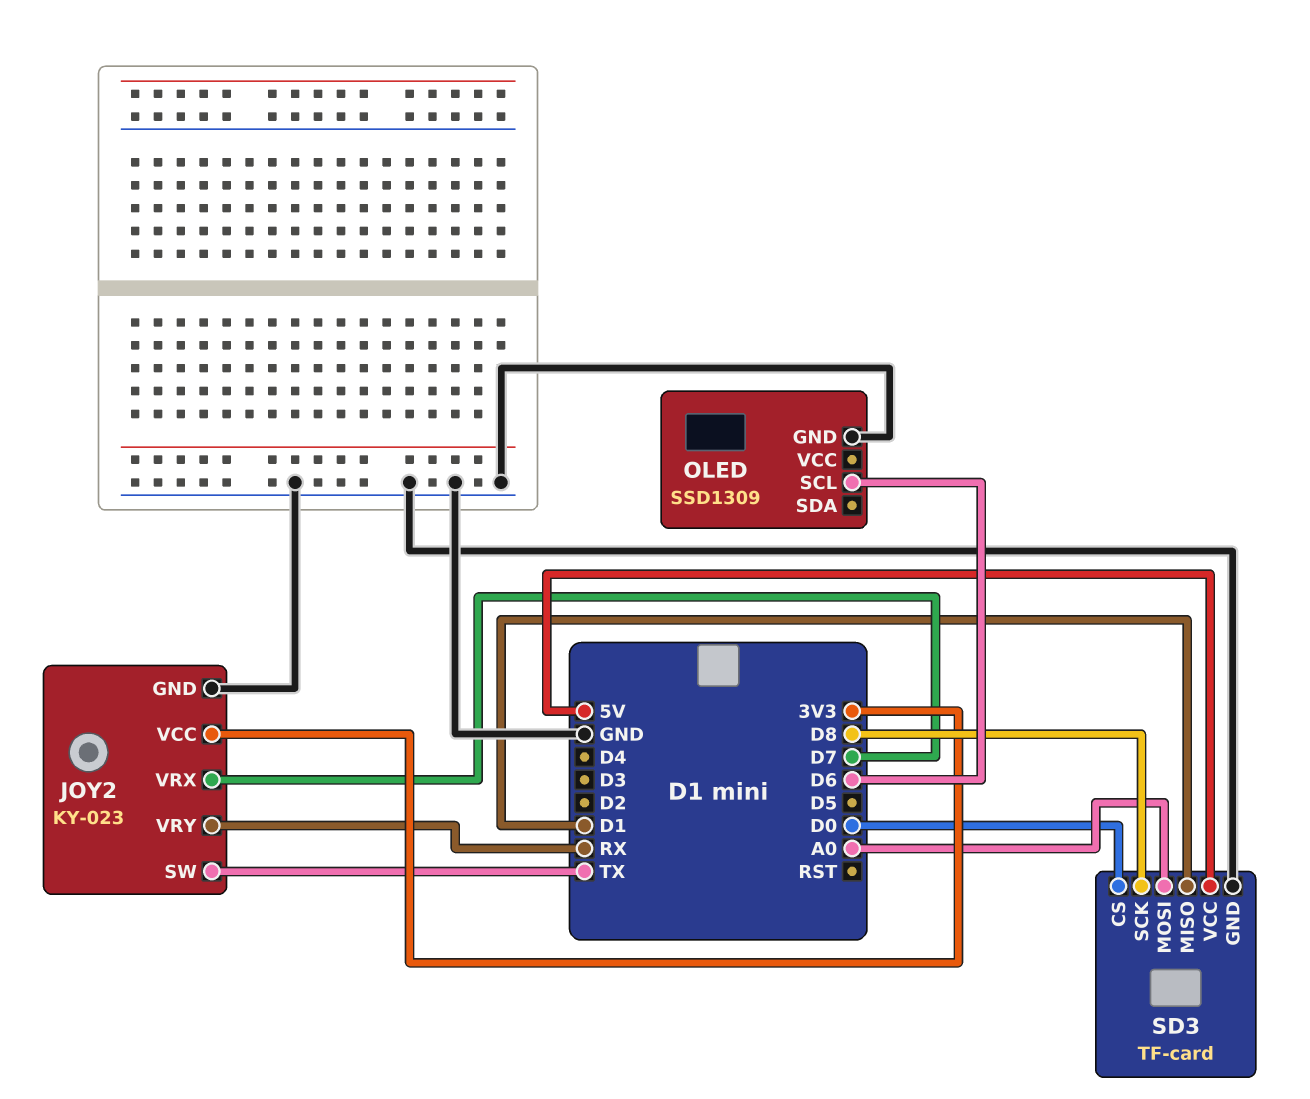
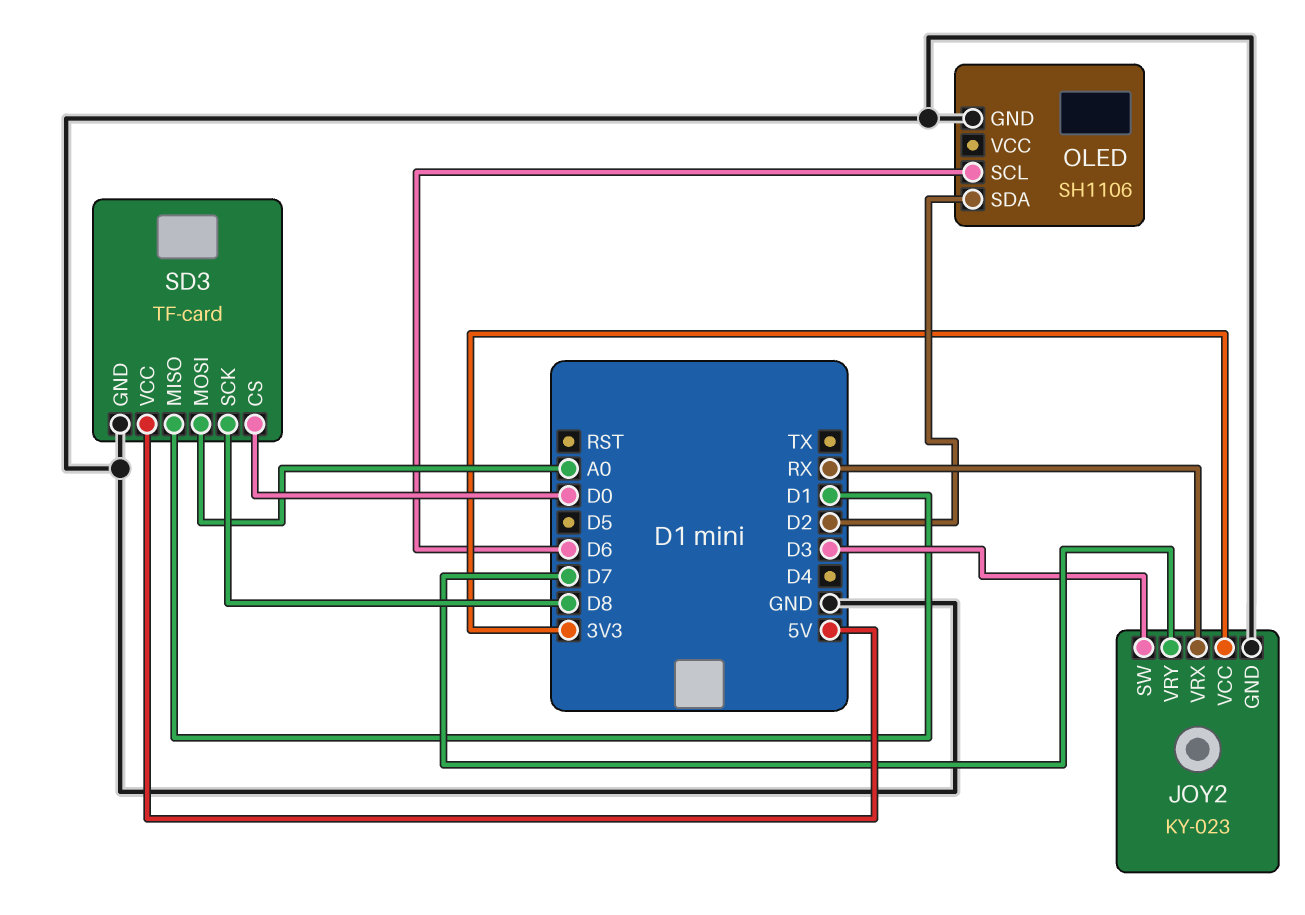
JOY2 pin SW: TX -> D3
JOY2 pin VRX: D7 -> RX
JOY2 pin VRY: RX -> D7
OLED: SSD1309 -> SH1106
OLED pin SDA: none -> D2

